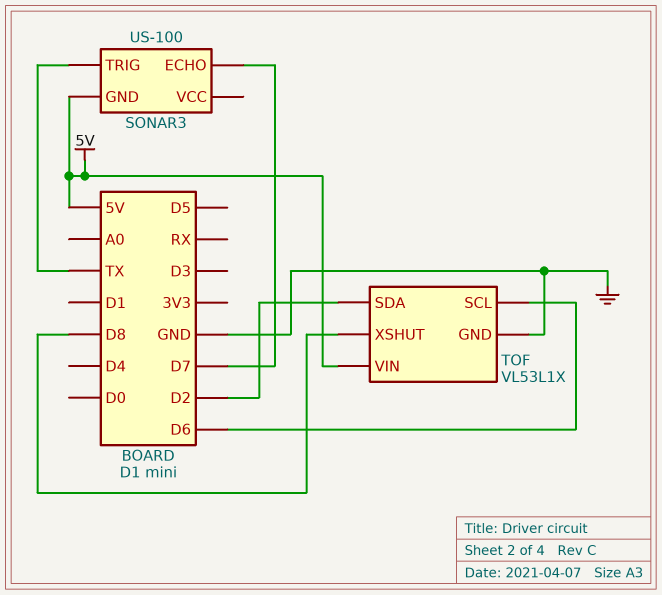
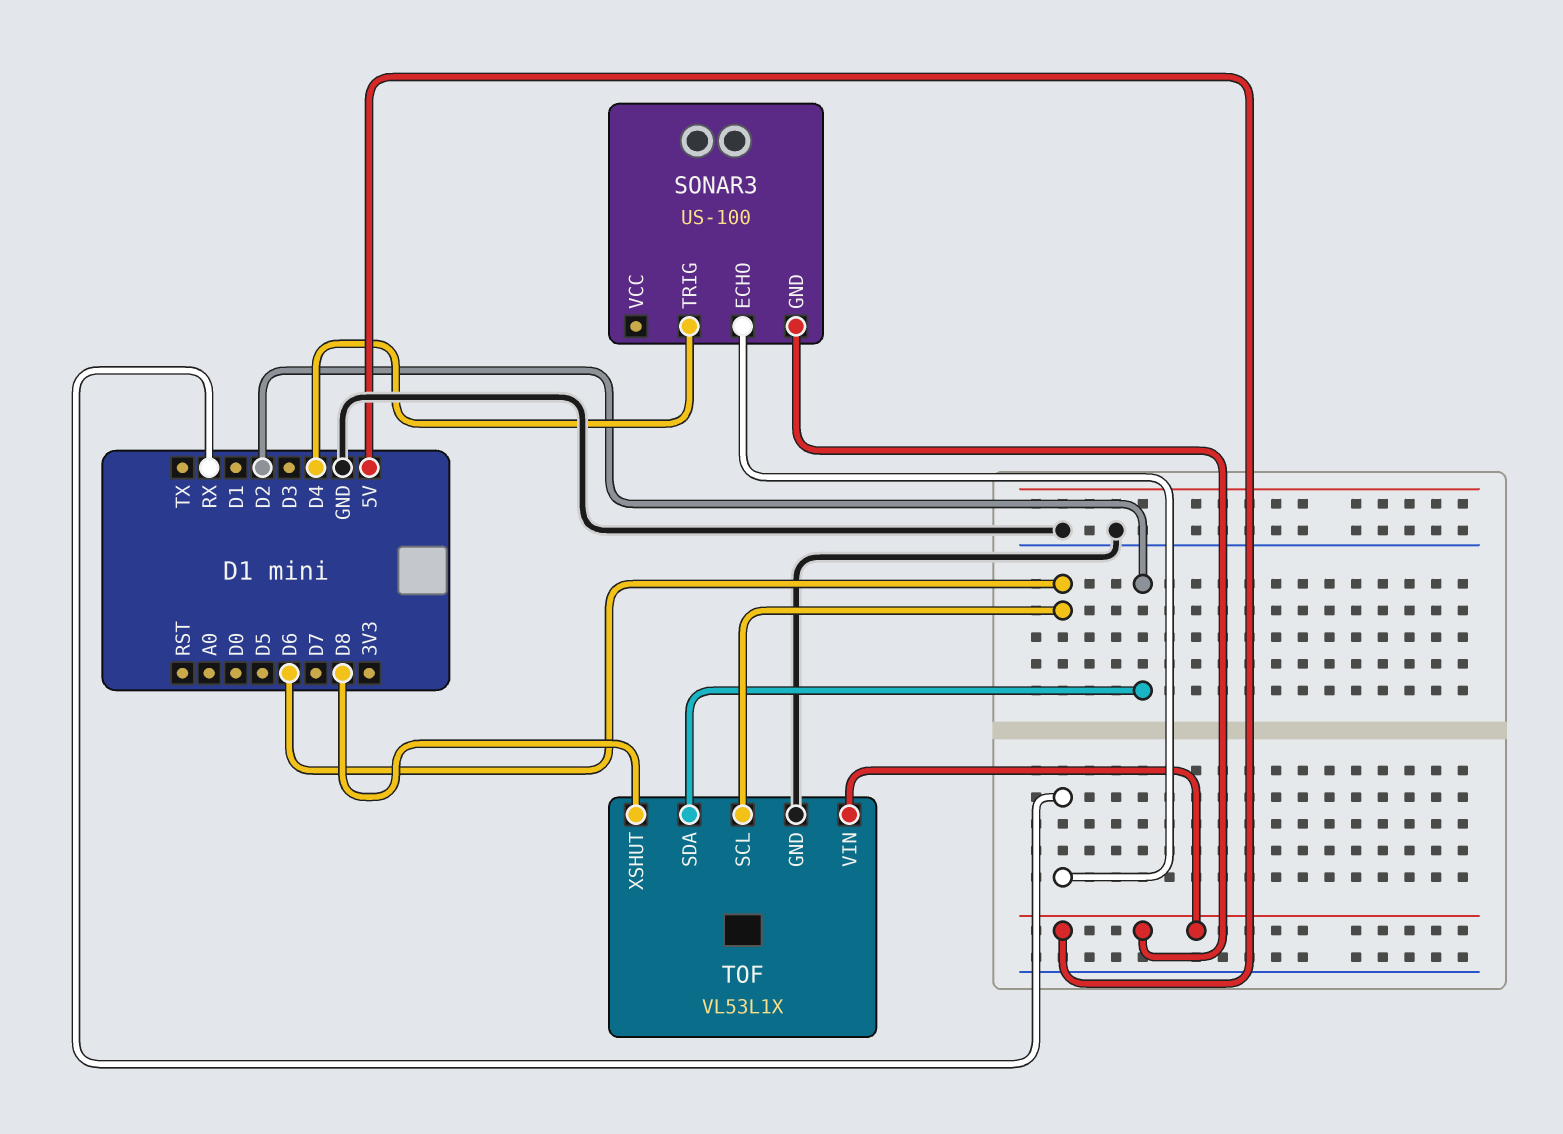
SONAR3 pin ECHO: D7 -> RX
SONAR3 pin TRIG: TX -> D4

